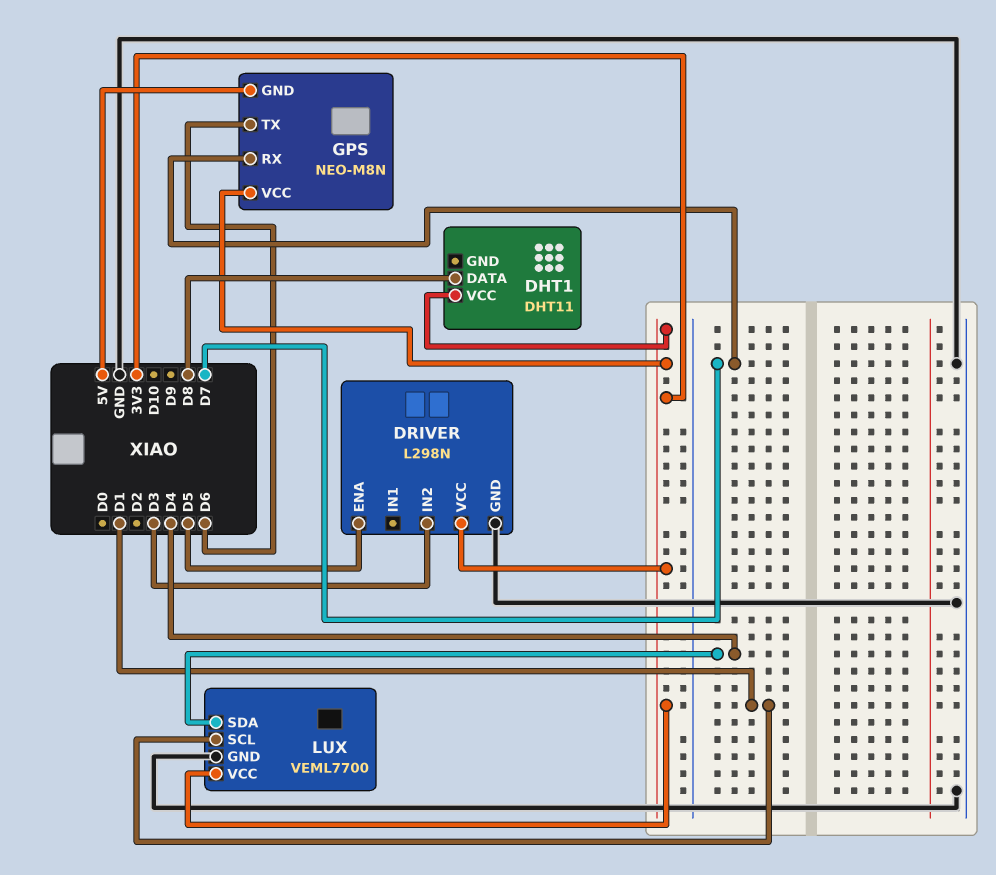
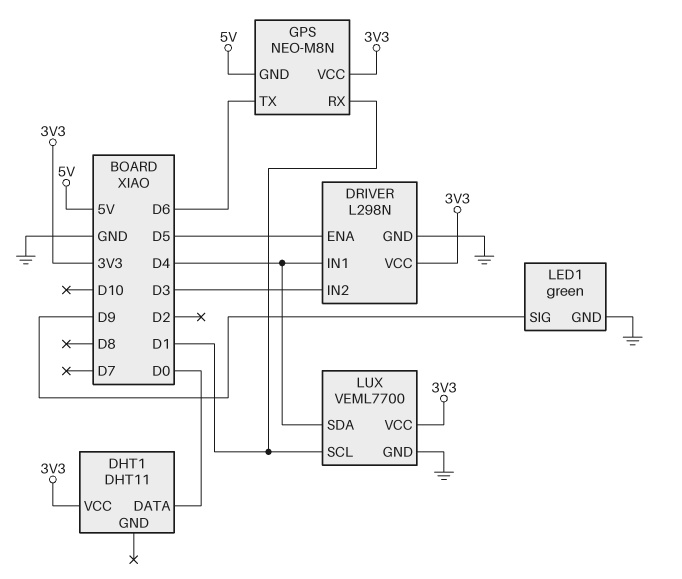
DHT1 pin DATA: D8 -> D0
DRIVER pin IN1: none -> D4
GPS pin RX: D7 -> D1
LED1: none -> green
LED1 pin GND: none -> GND
LED1 pin SIG: none -> D9

